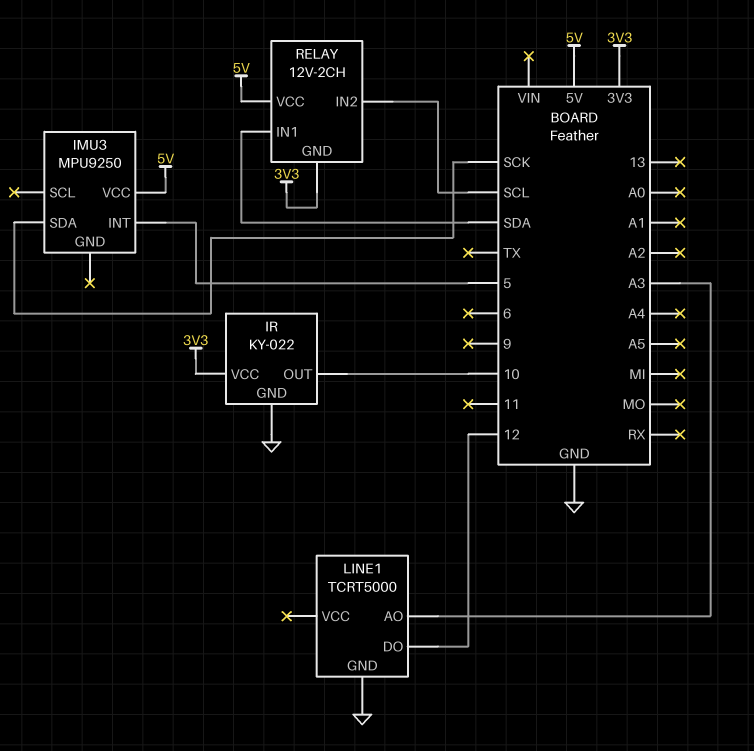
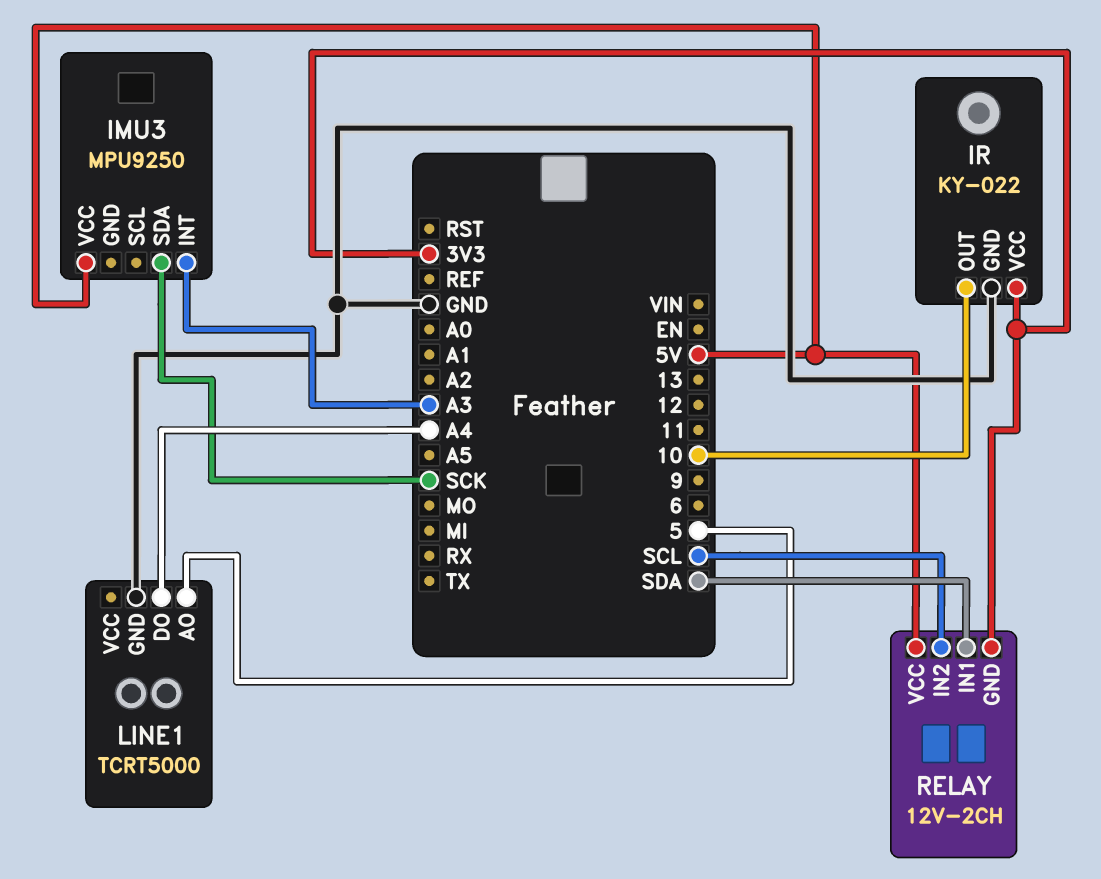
IMU3 pin INT: 5 -> A3
LINE1 pin AO: A3 -> 5
LINE1 pin DO: 12 -> A4

